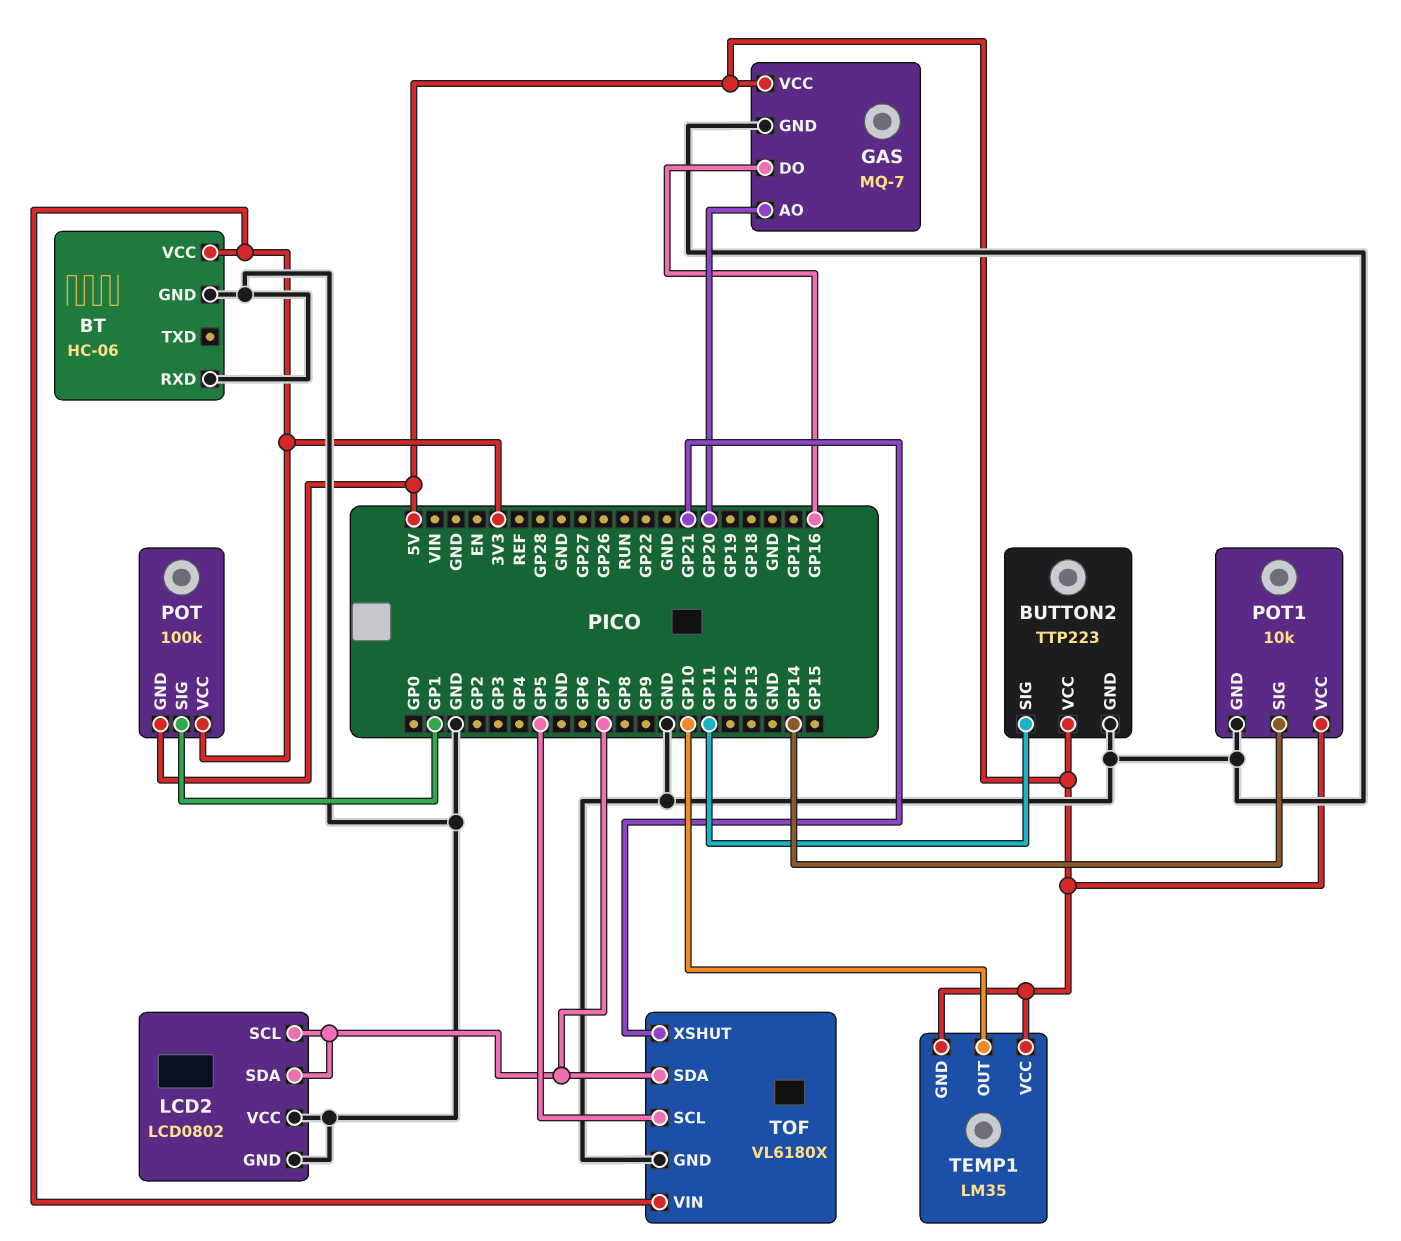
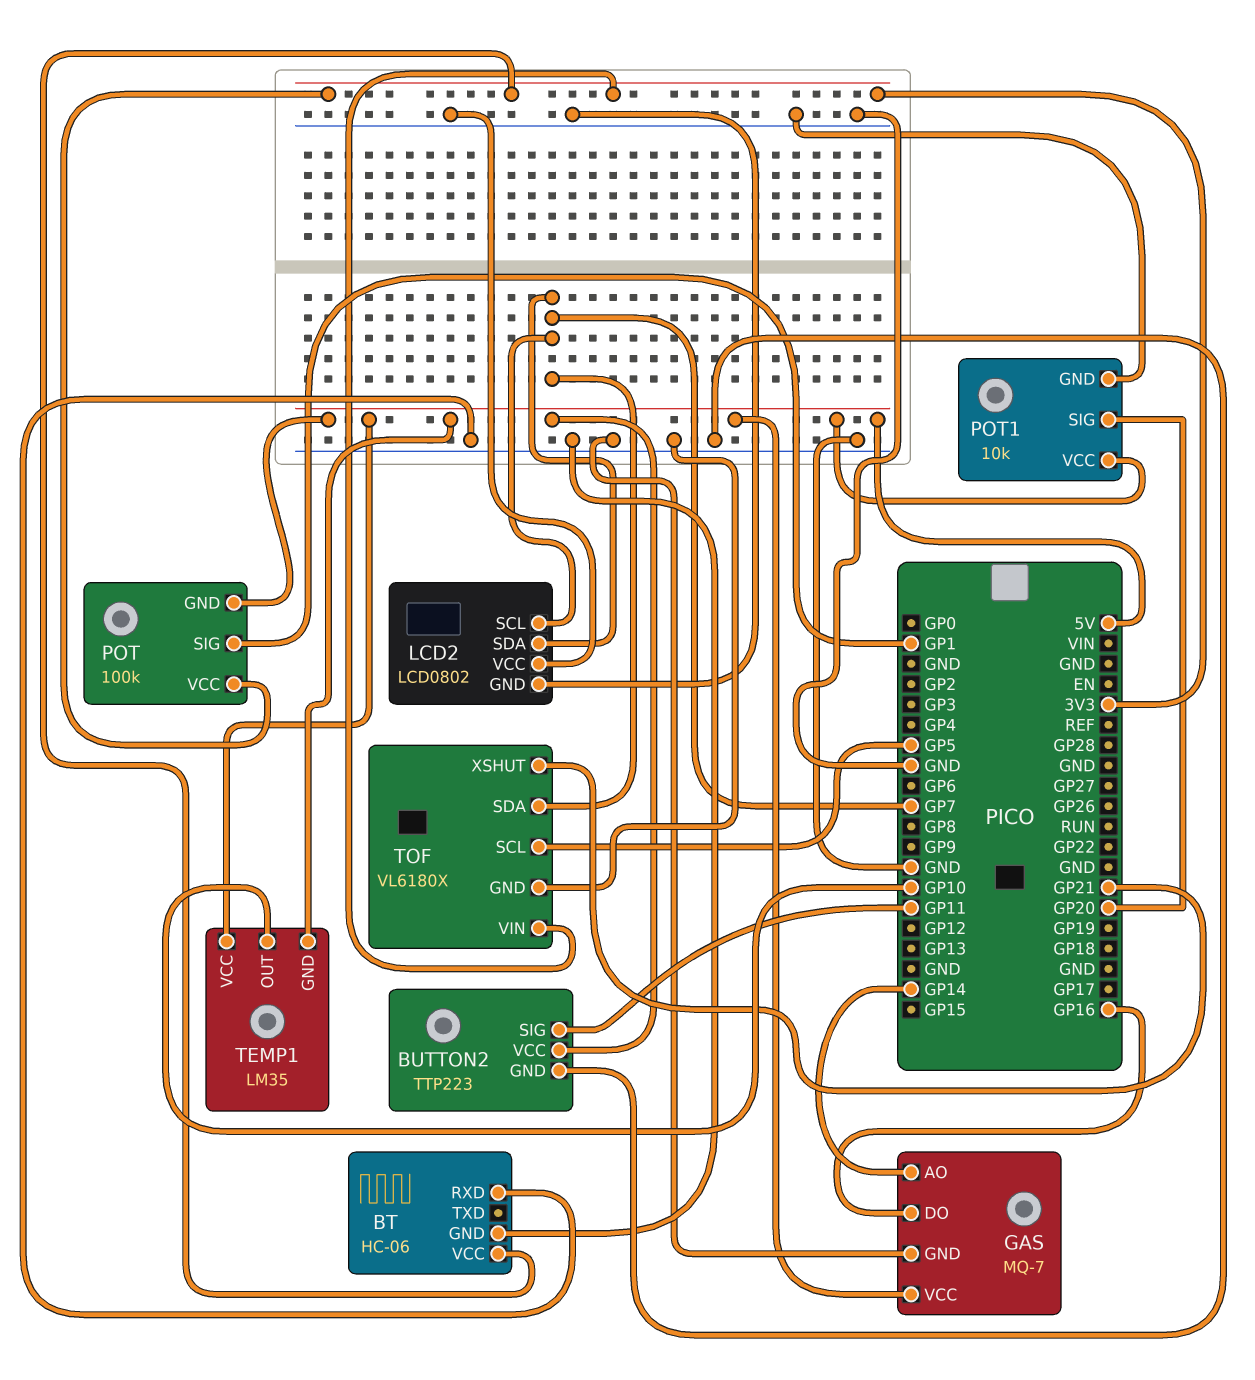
GAS pin AO: GP20 -> GP14
POT1 pin SIG: GP14 -> GP20

